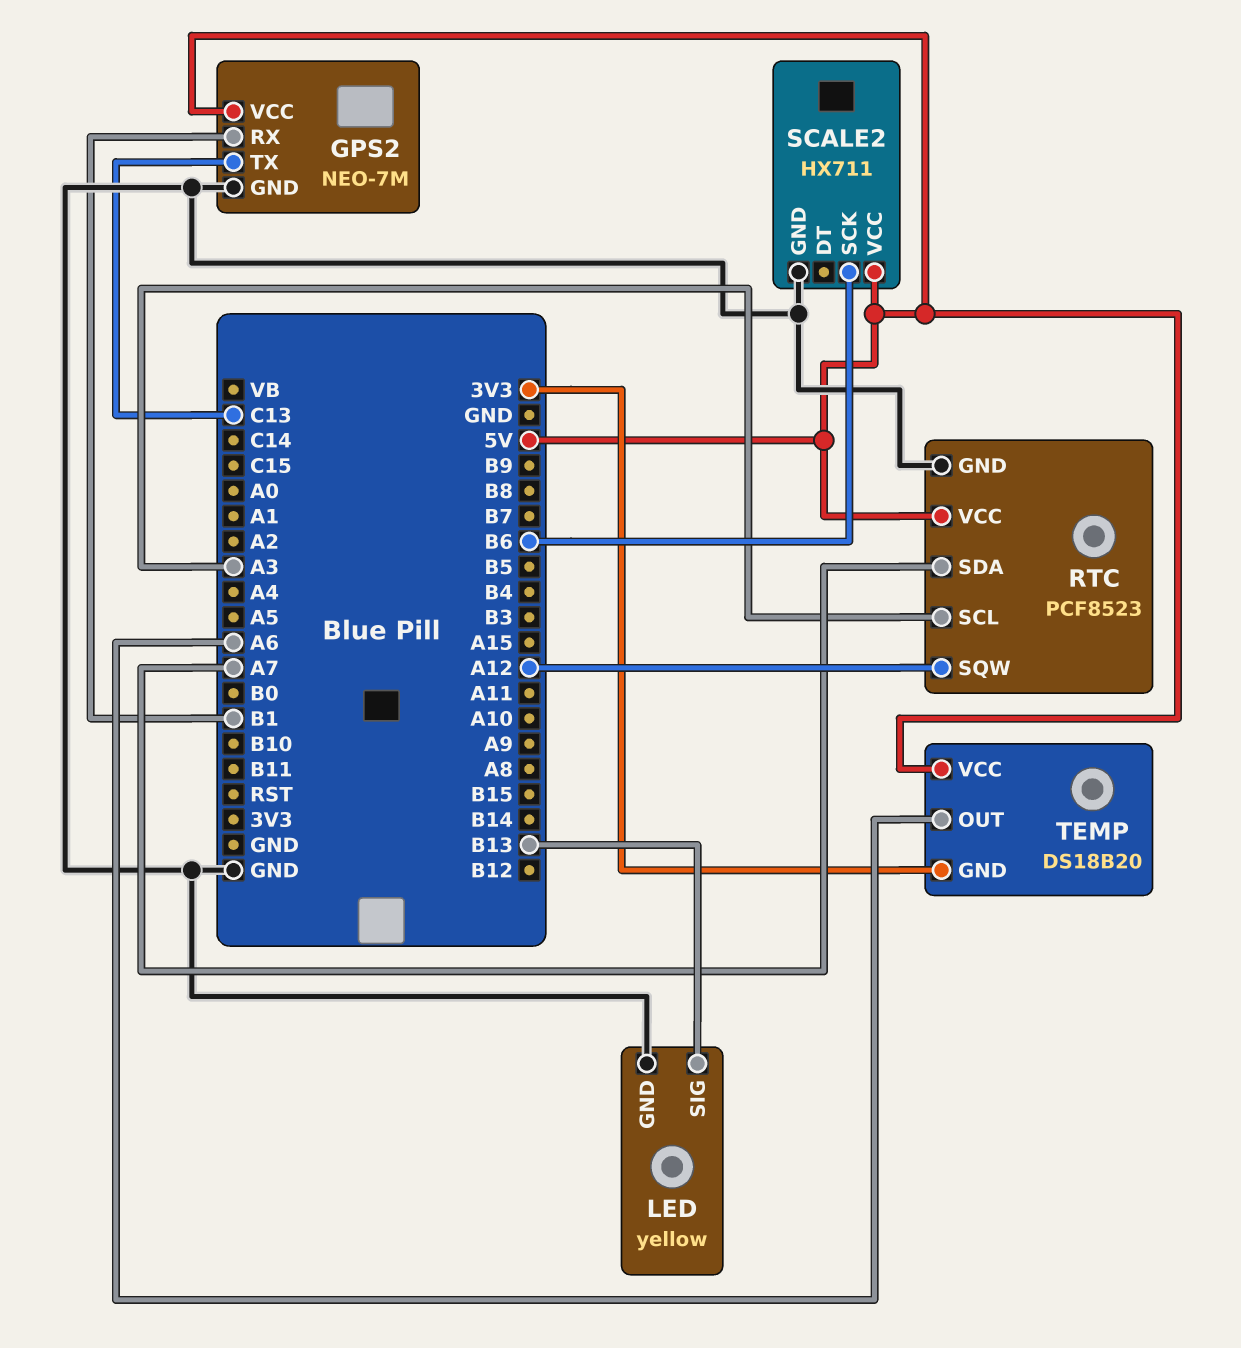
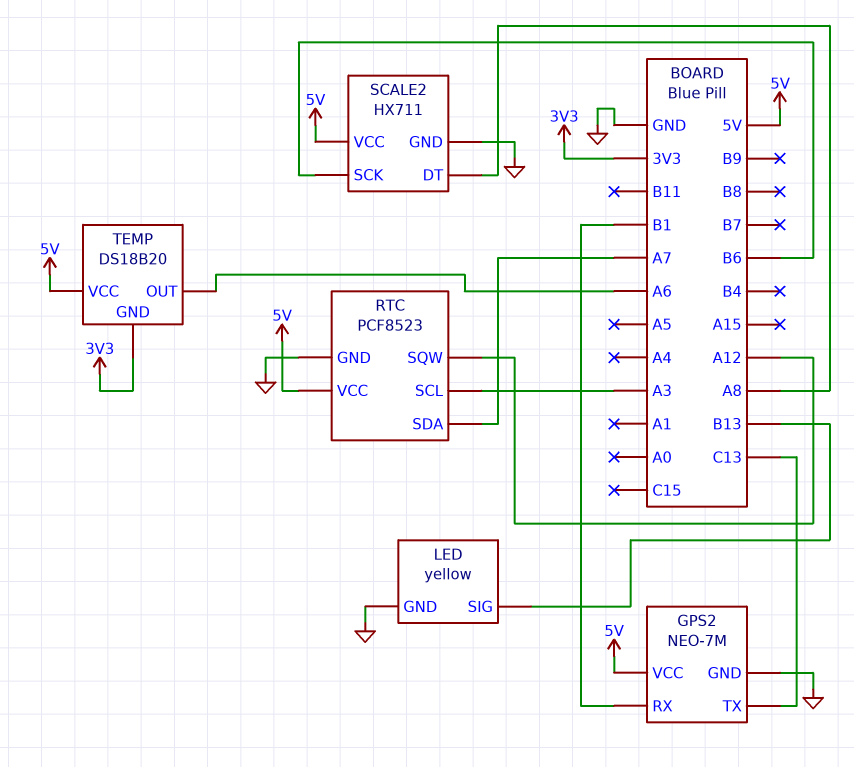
SCALE2 pin DT: none -> A8

